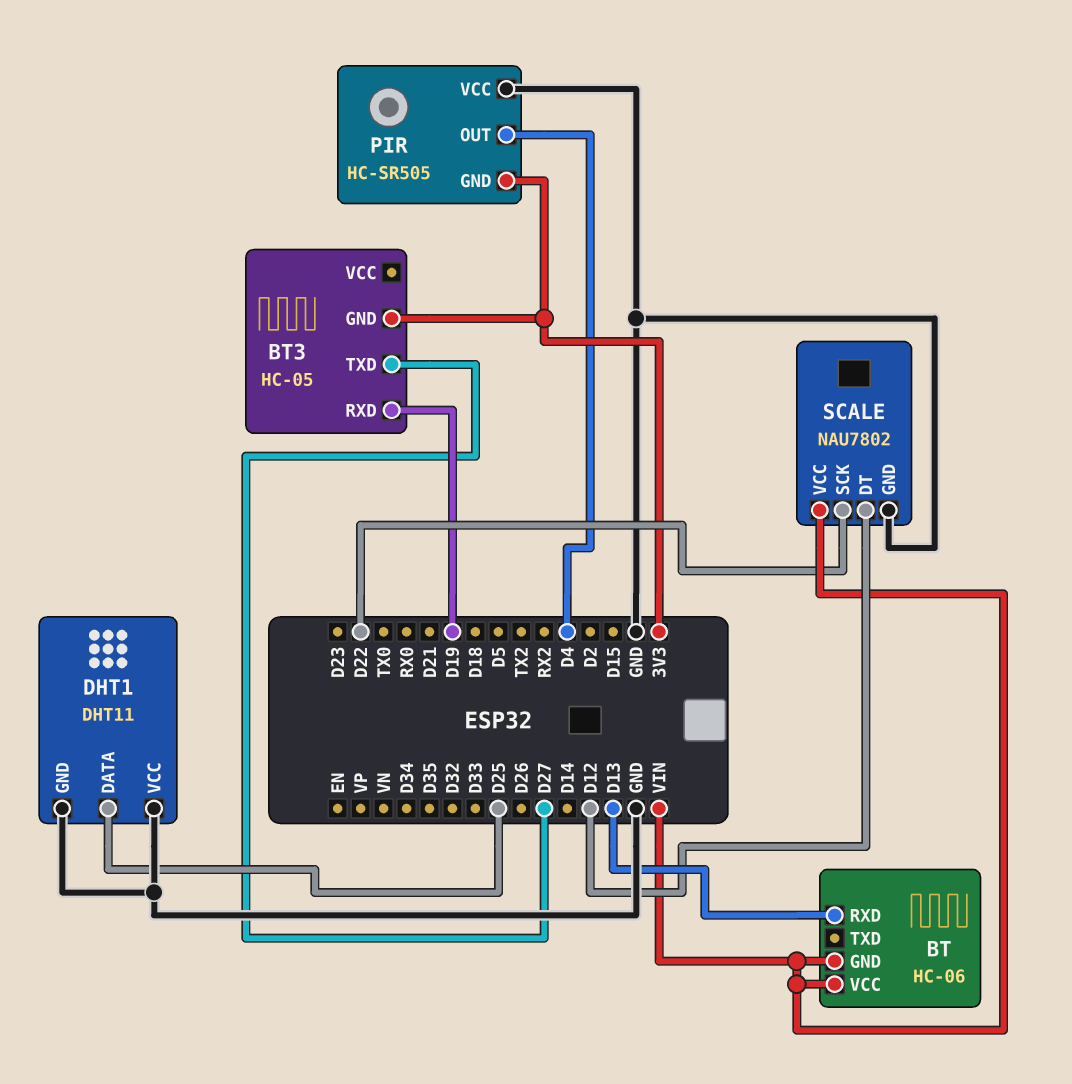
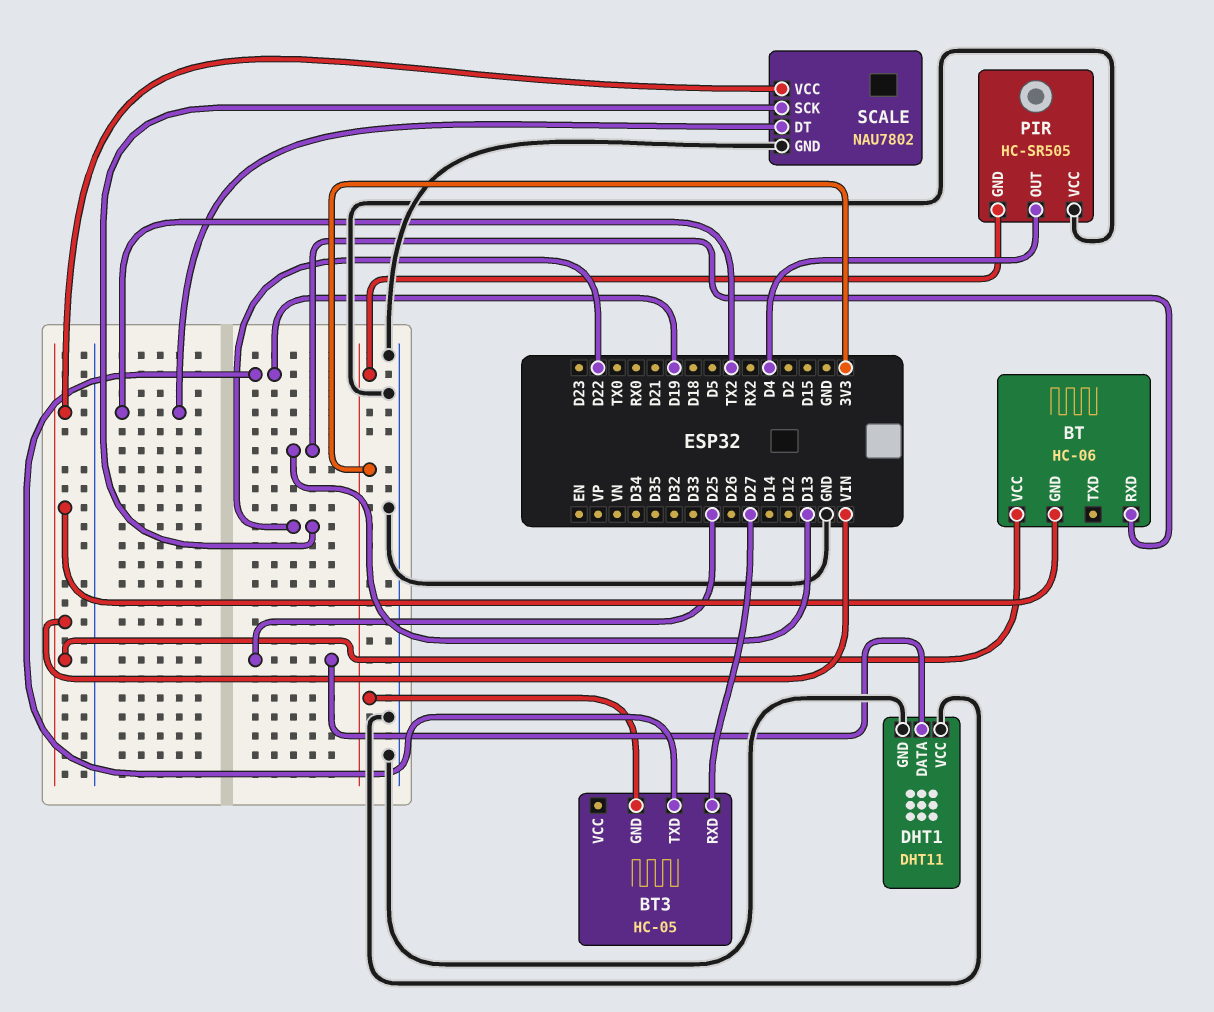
BT3 pin RXD: D19 -> D27
BT3 pin TXD: D27 -> D19
SCALE pin DT: D12 -> TX2

